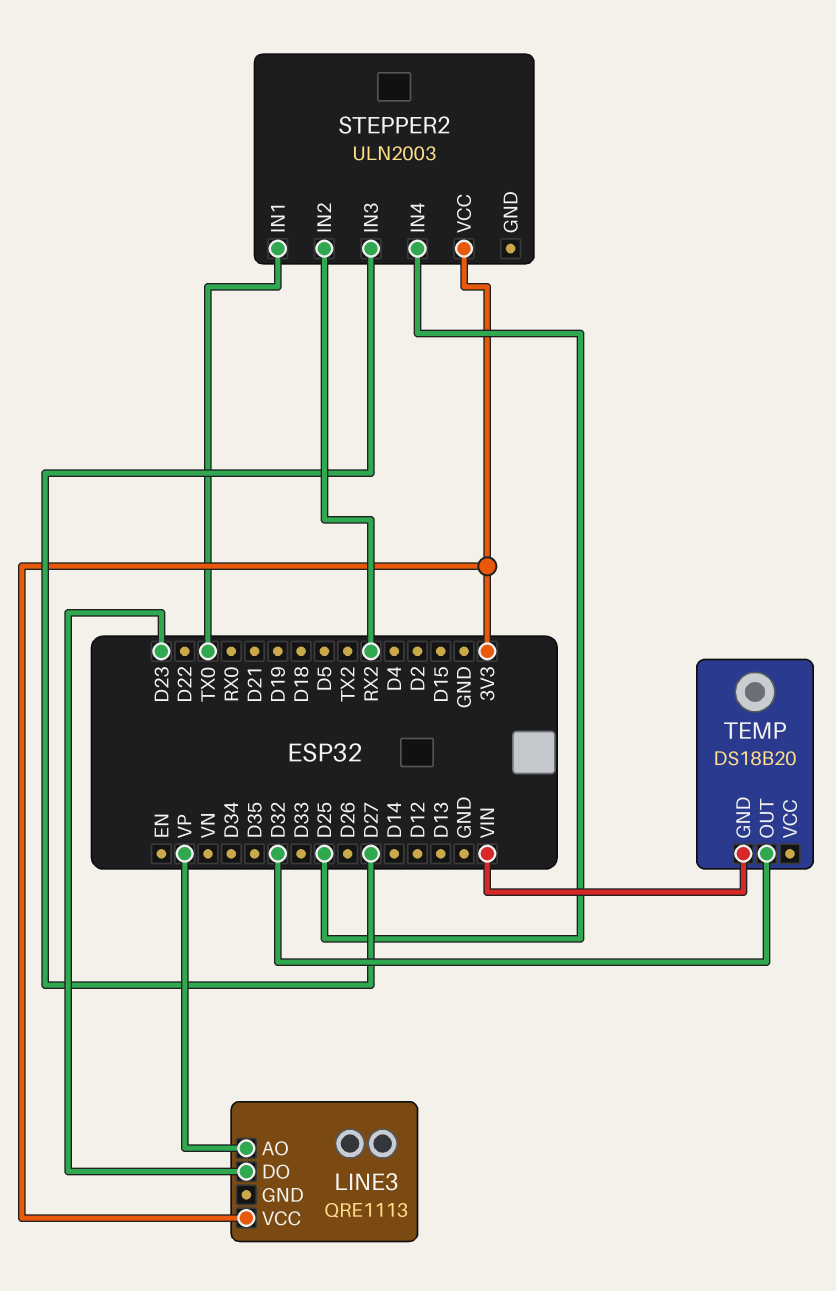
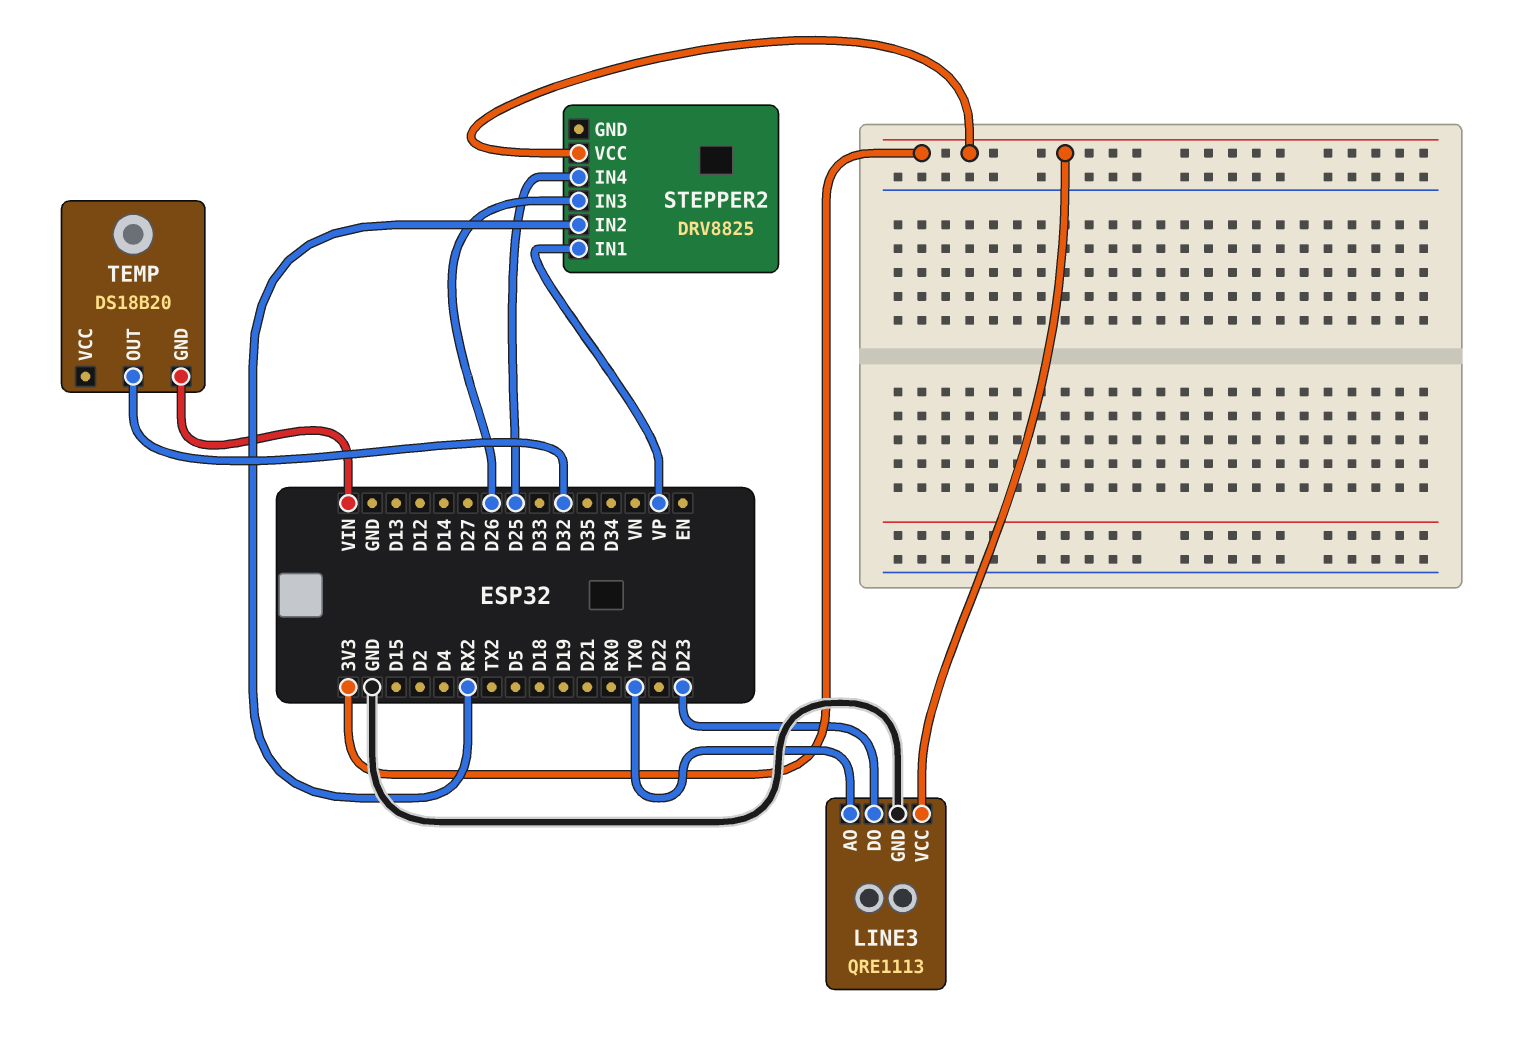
LINE3 pin AO: VP -> TX0
LINE3 pin GND: none -> GND
STEPPER2: ULN2003 -> DRV8825
STEPPER2 pin IN1: TX0 -> VP
STEPPER2 pin IN3: D27 -> D26

